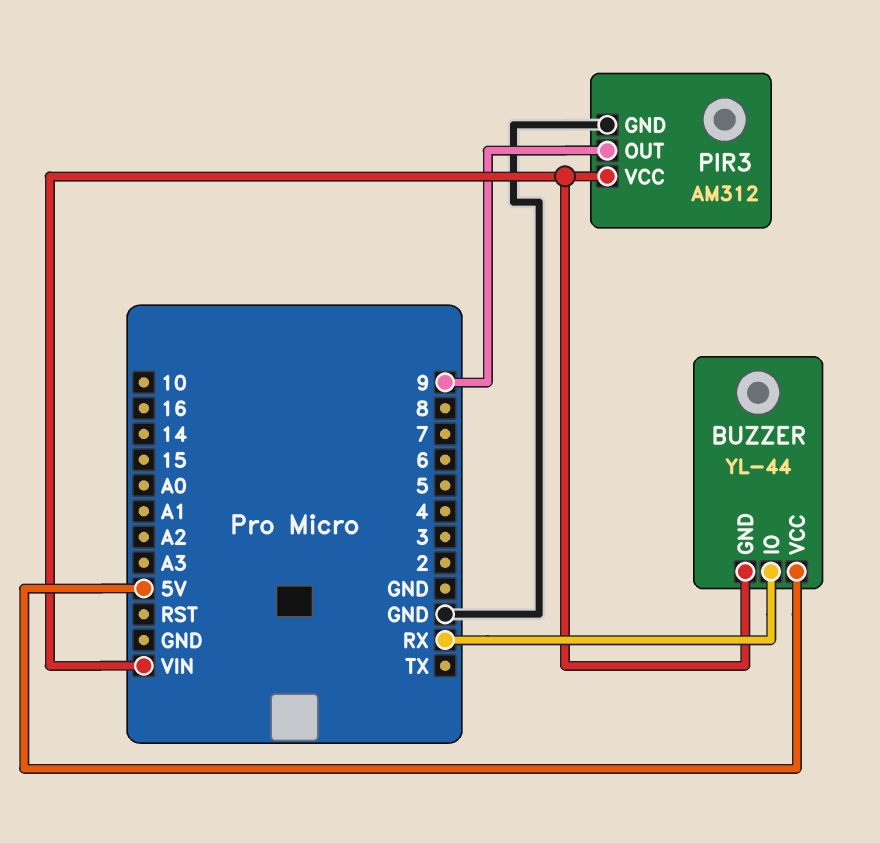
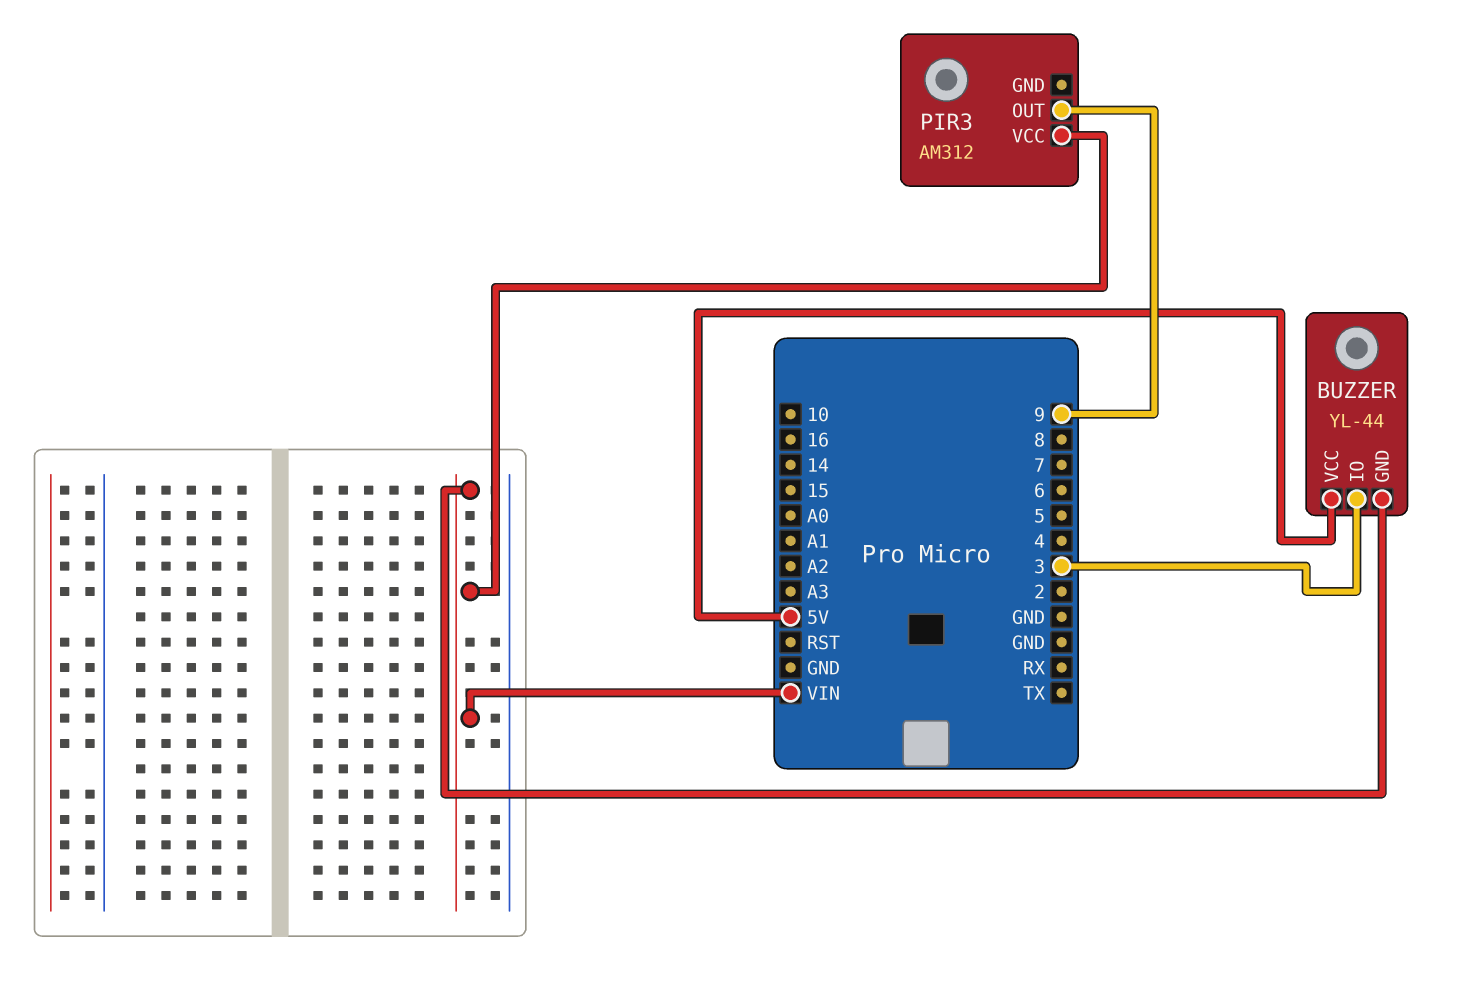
BUZZER pin IO: RX -> 3
PIR3 pin GND: GND -> none

